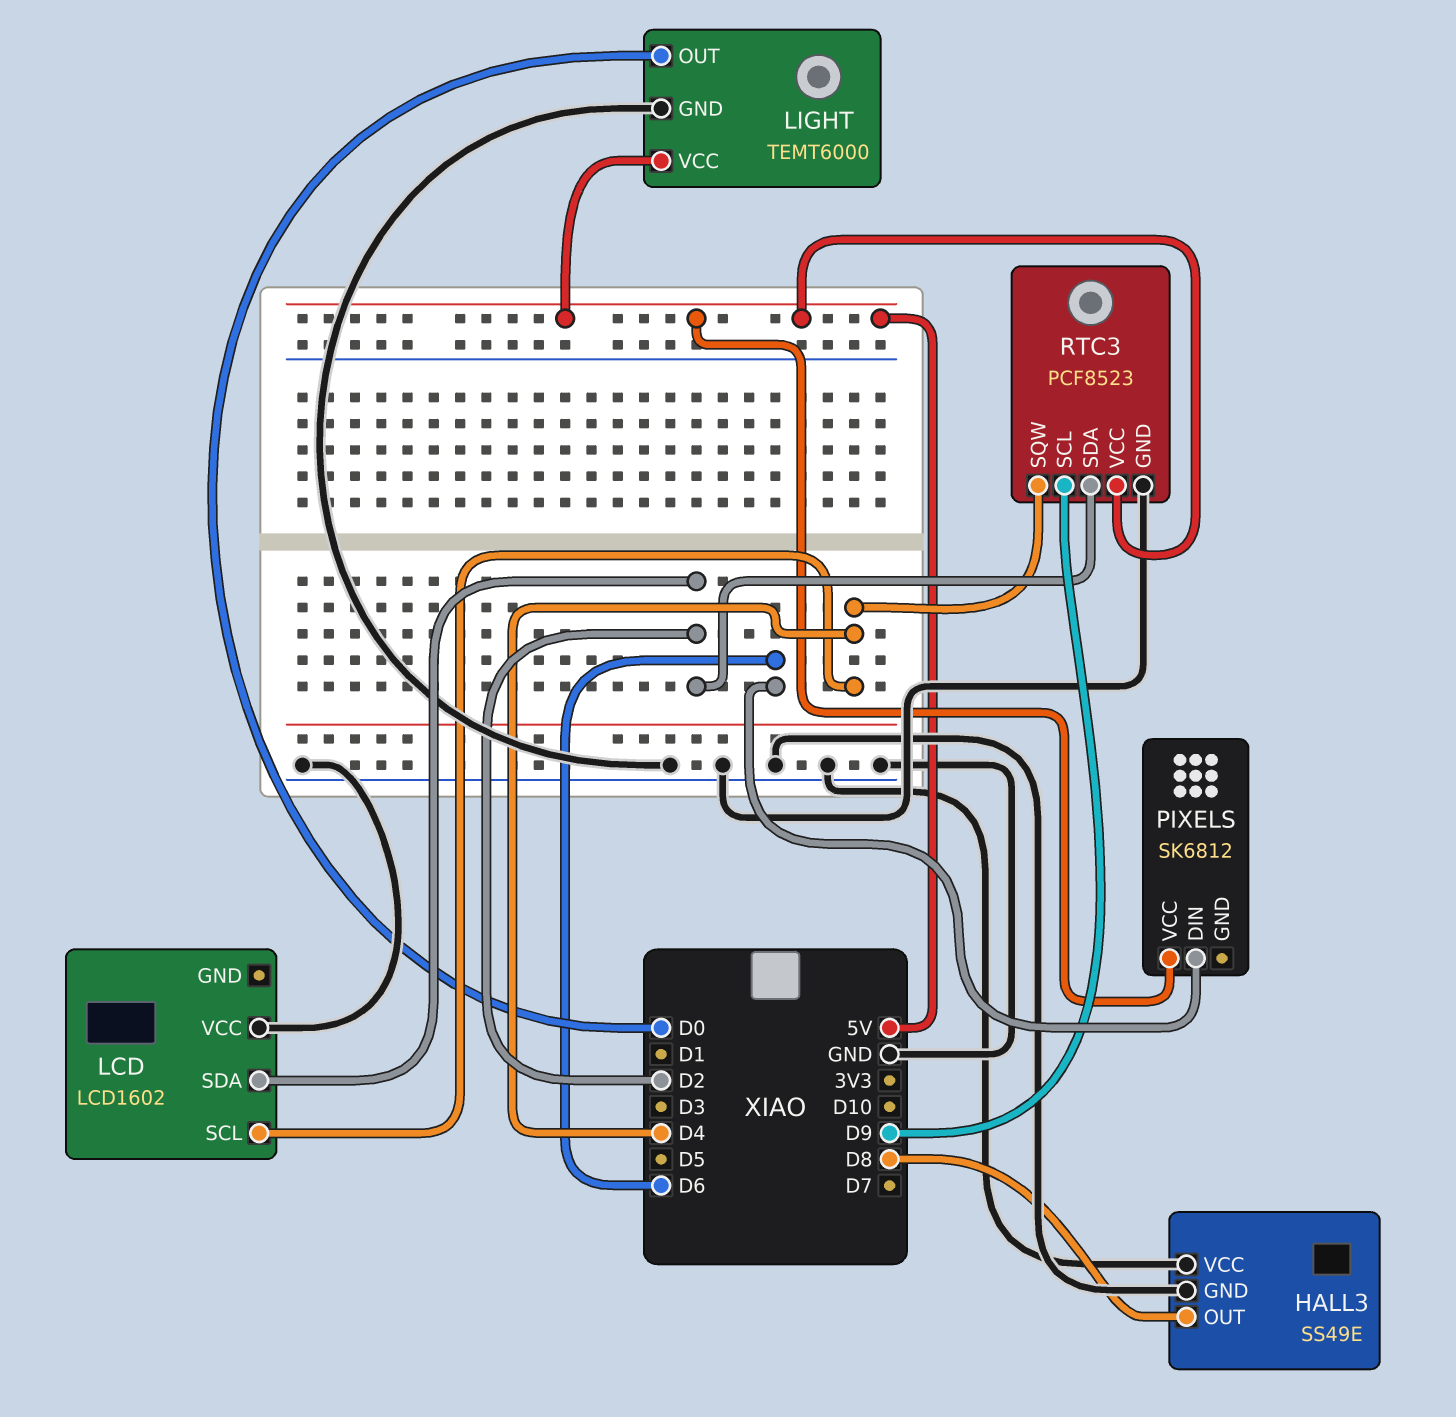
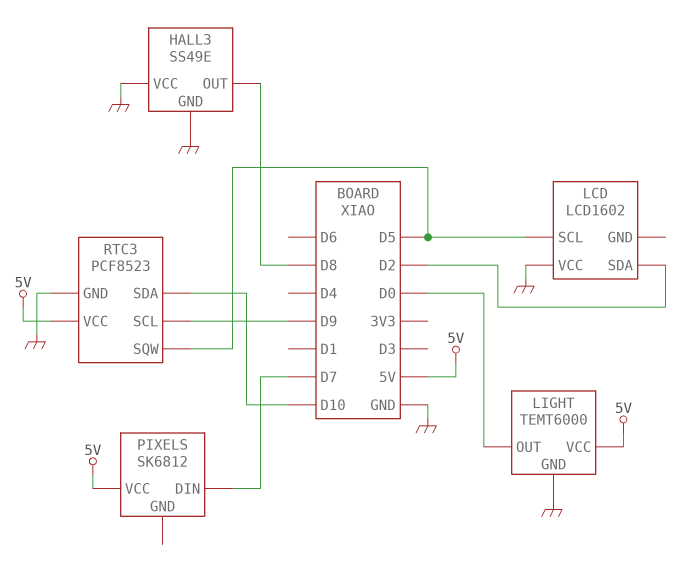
LCD pin SCL: D4 -> D5
PIXELS pin DIN: D6 -> D7
RTC3 pin SDA: D2 -> D10
RTC3 pin SQW: D4 -> D5

